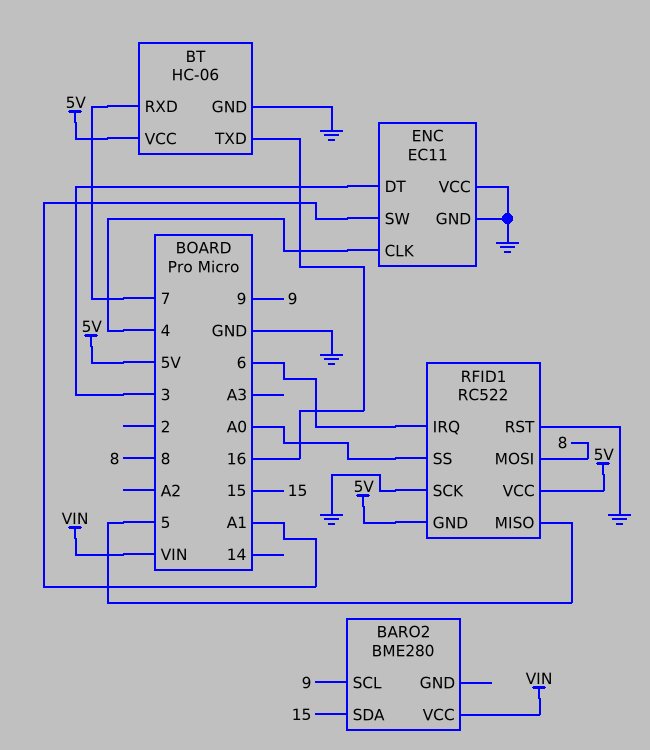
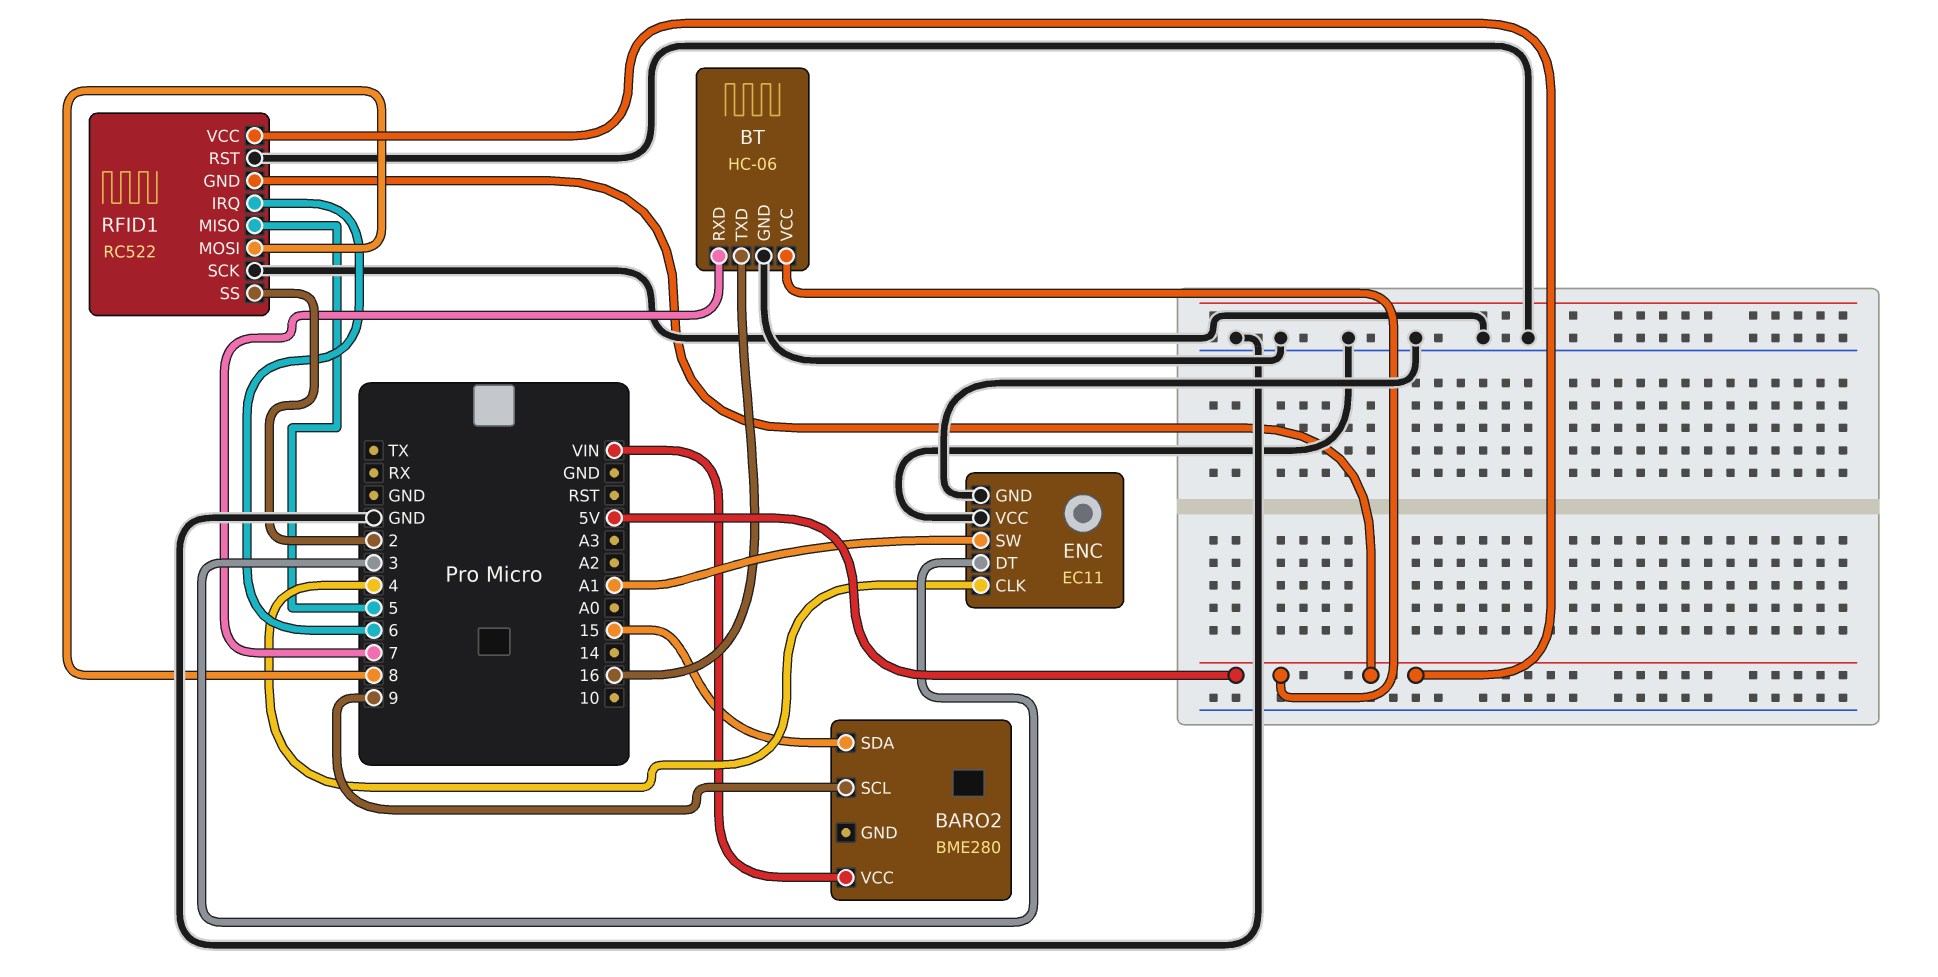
RFID1 pin SS: A0 -> 2

